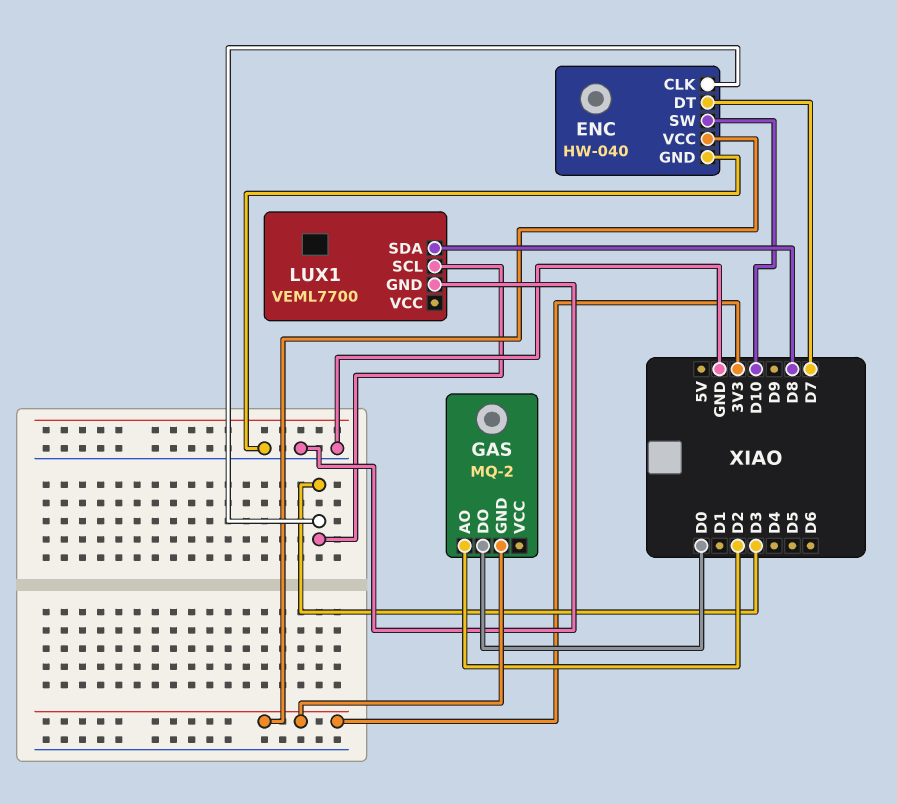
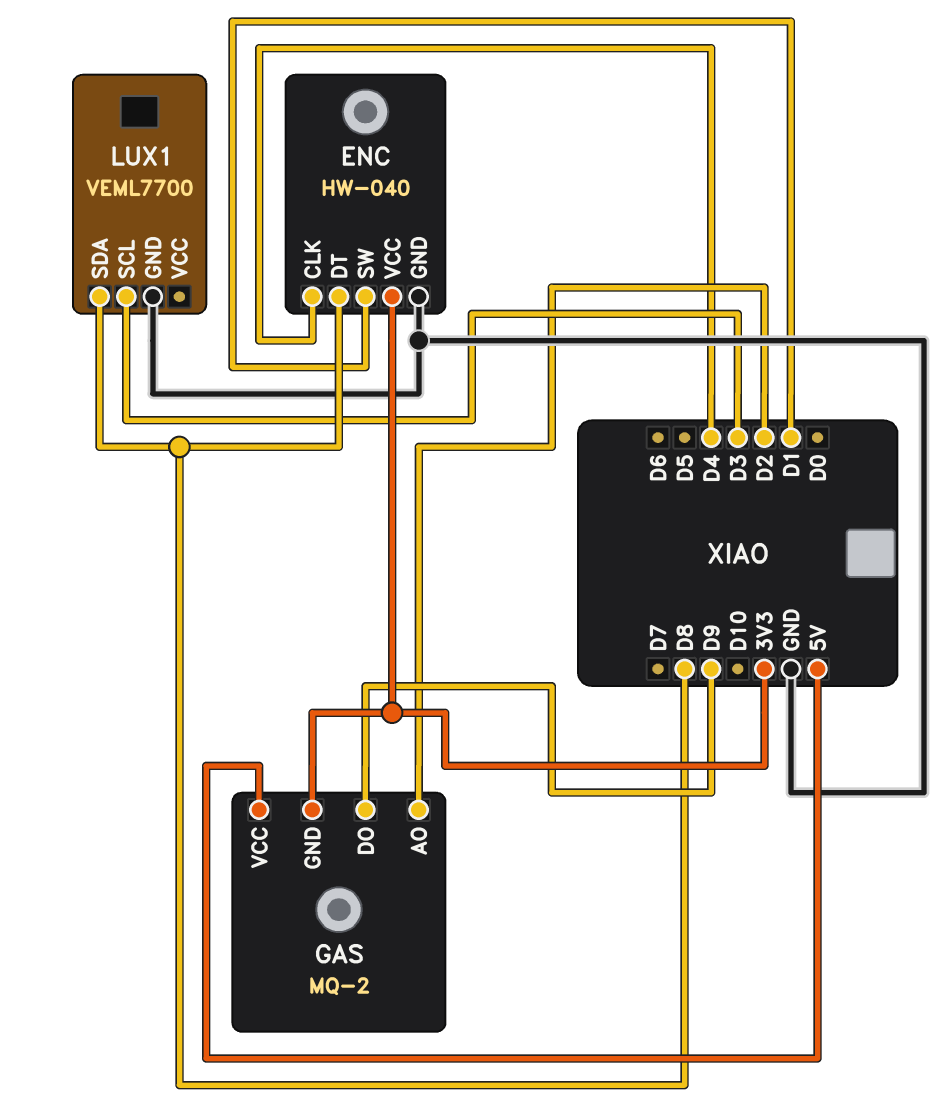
ENC pin CLK: D3 -> D4
ENC pin DT: D7 -> D8
ENC pin SW: D10 -> D1
GAS pin DO: D0 -> D9
GAS pin VCC: none -> 5V

